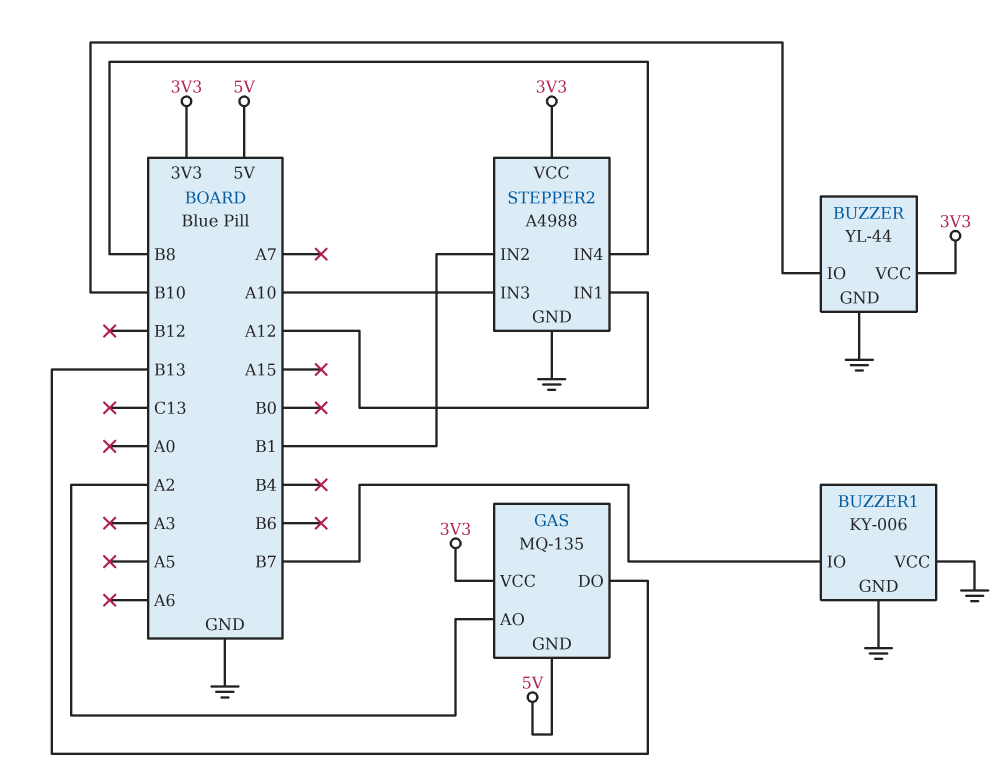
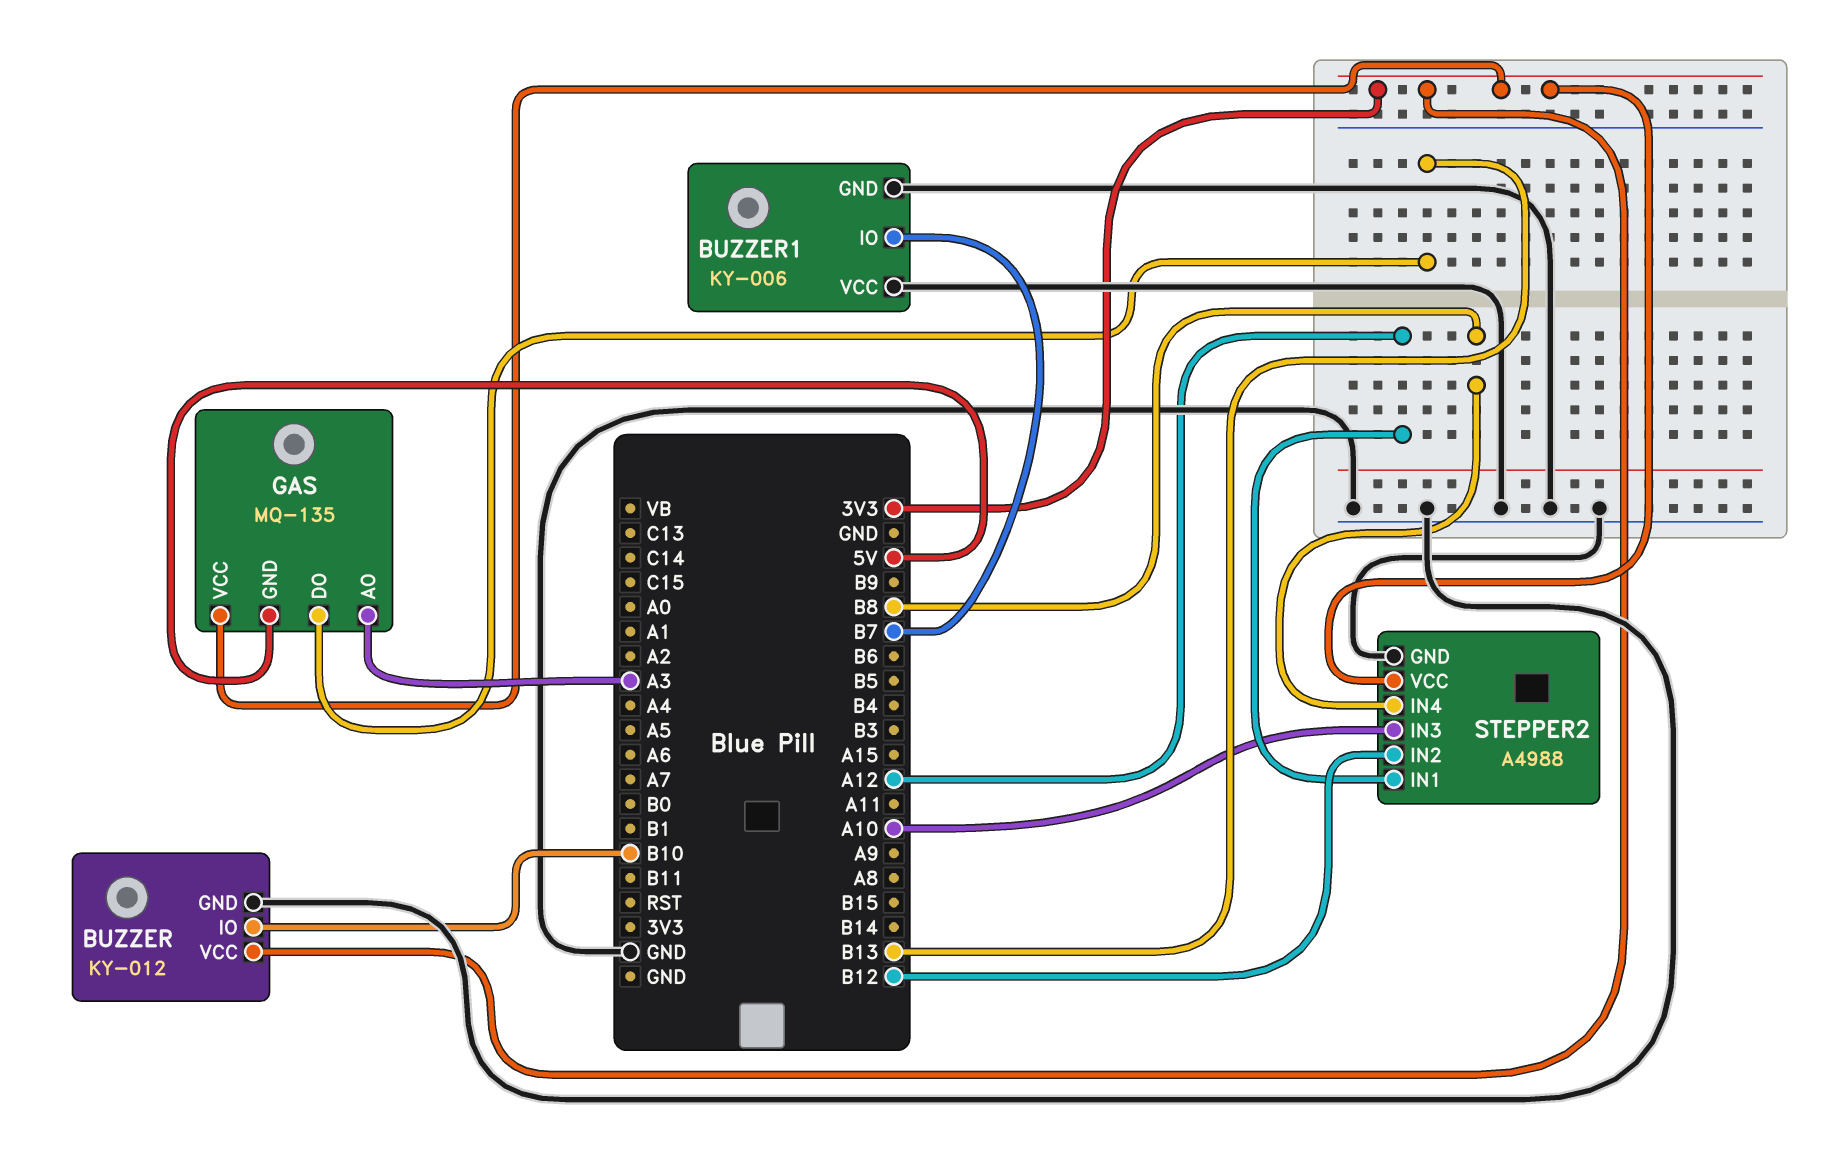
BUZZER: YL-44 -> KY-012
GAS pin AO: A2 -> A3
STEPPER2 pin IN2: B1 -> B12

